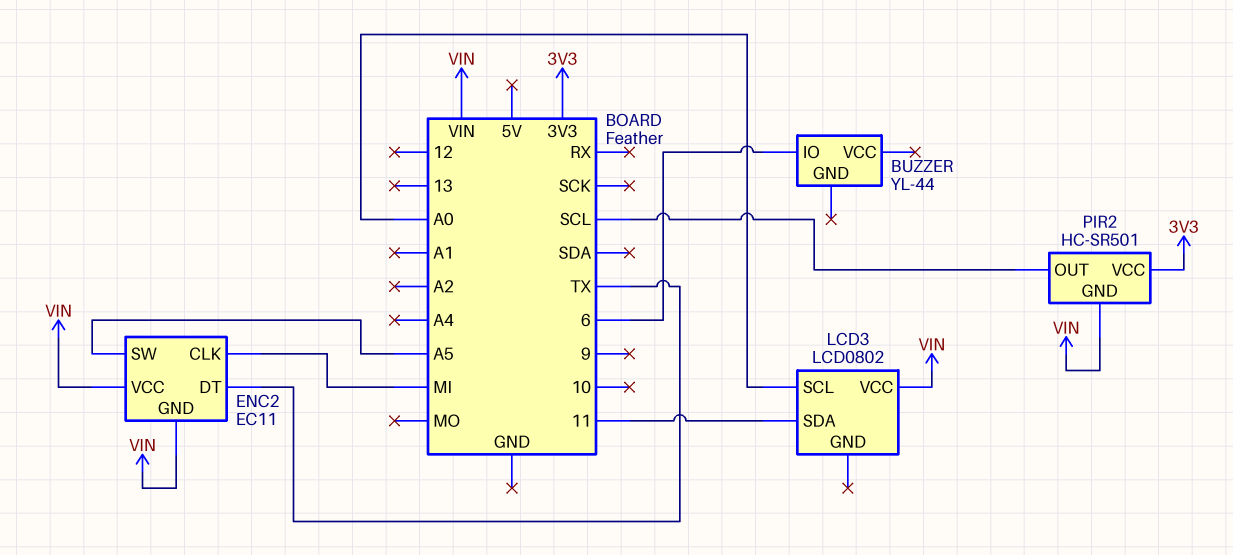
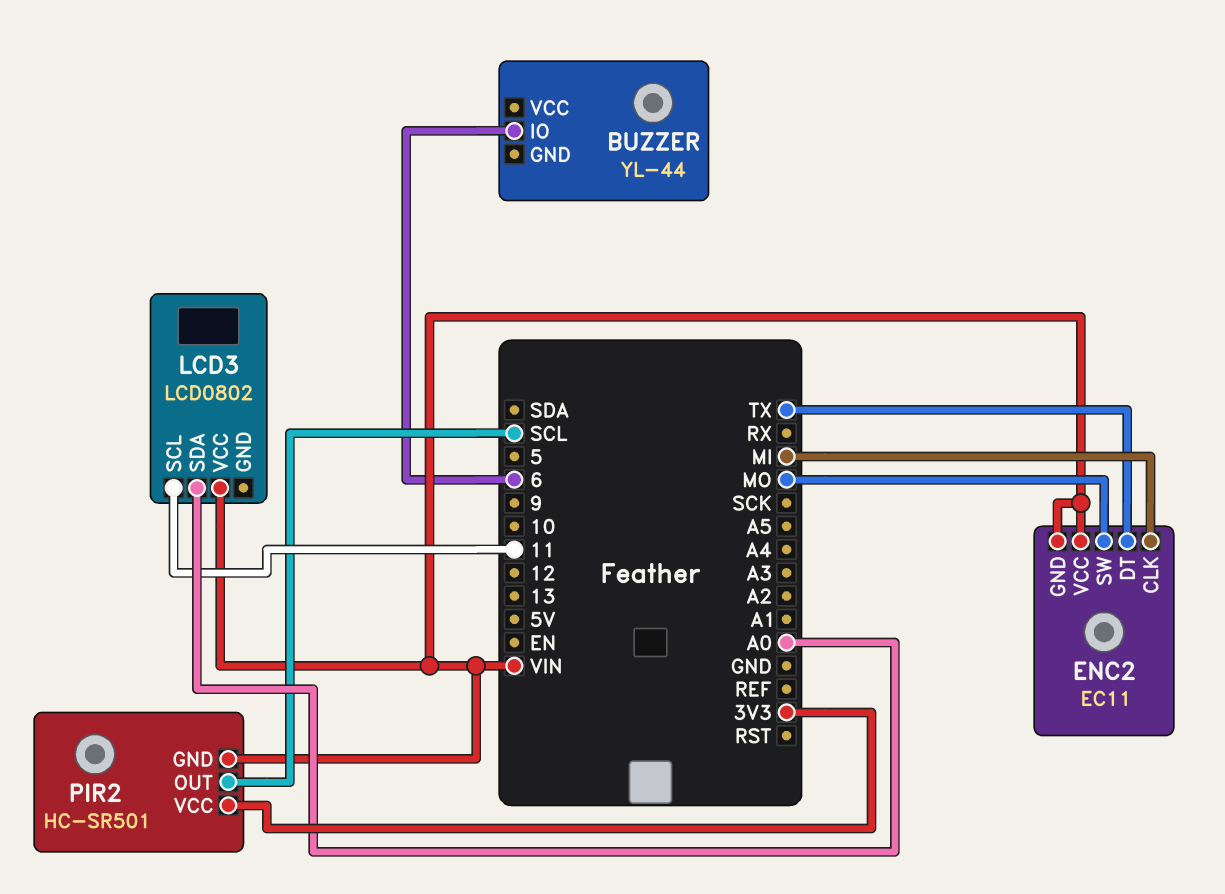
ENC2 pin SW: A5 -> MO
LCD3 pin SCL: A0 -> 11
LCD3 pin SDA: 11 -> A0

